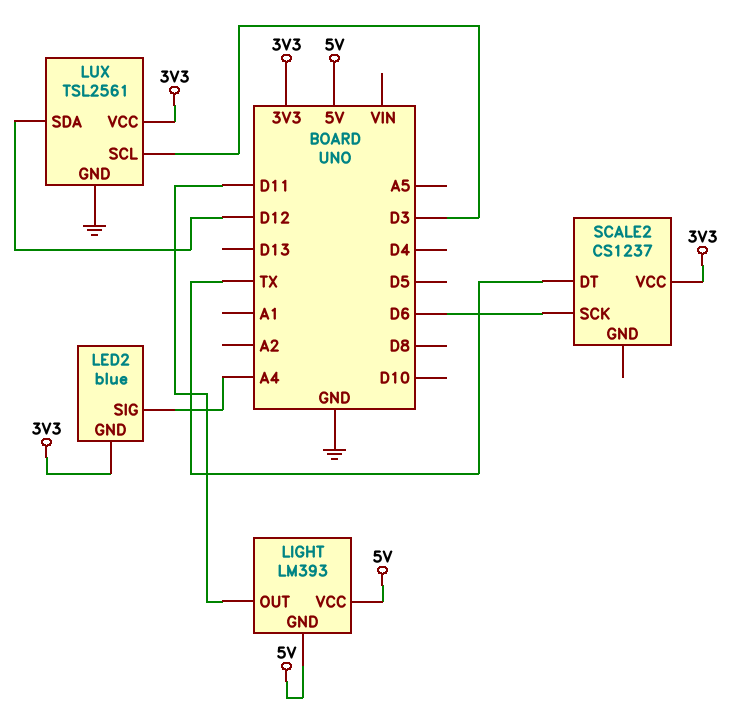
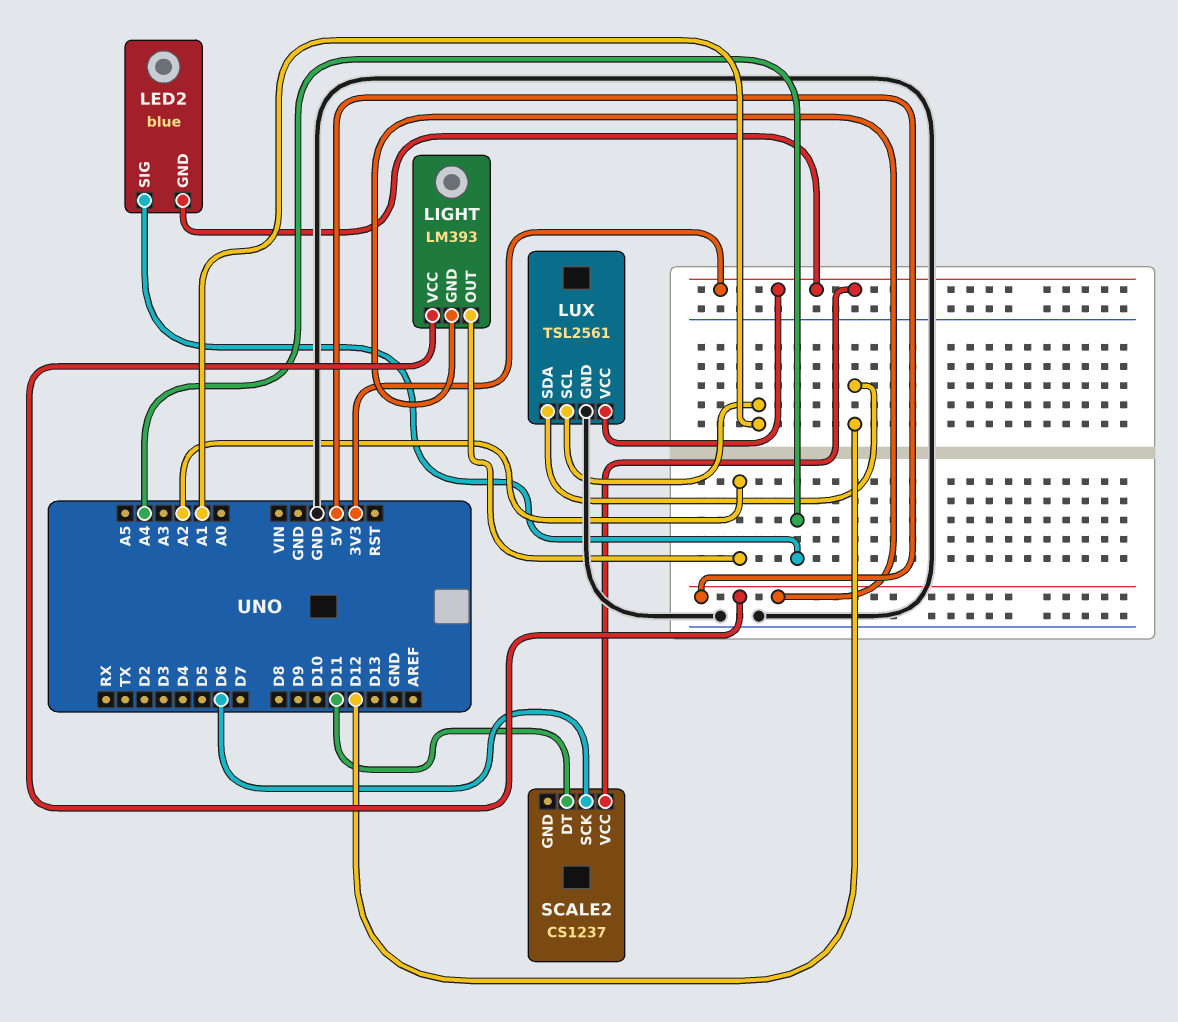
LIGHT pin OUT: D11 -> A2
LUX pin SCL: D3 -> A1
SCALE2 pin DT: TX -> D11

